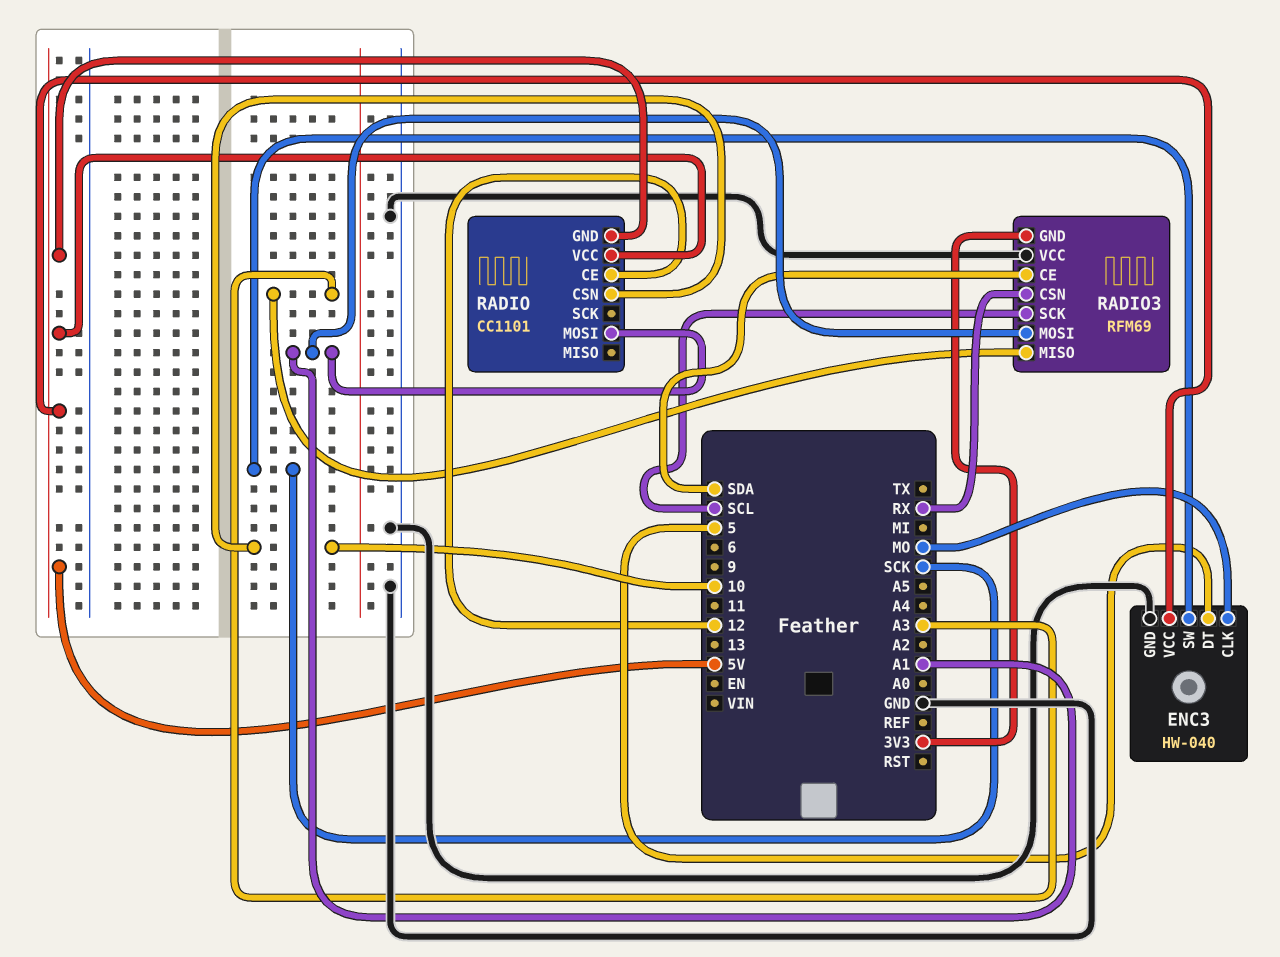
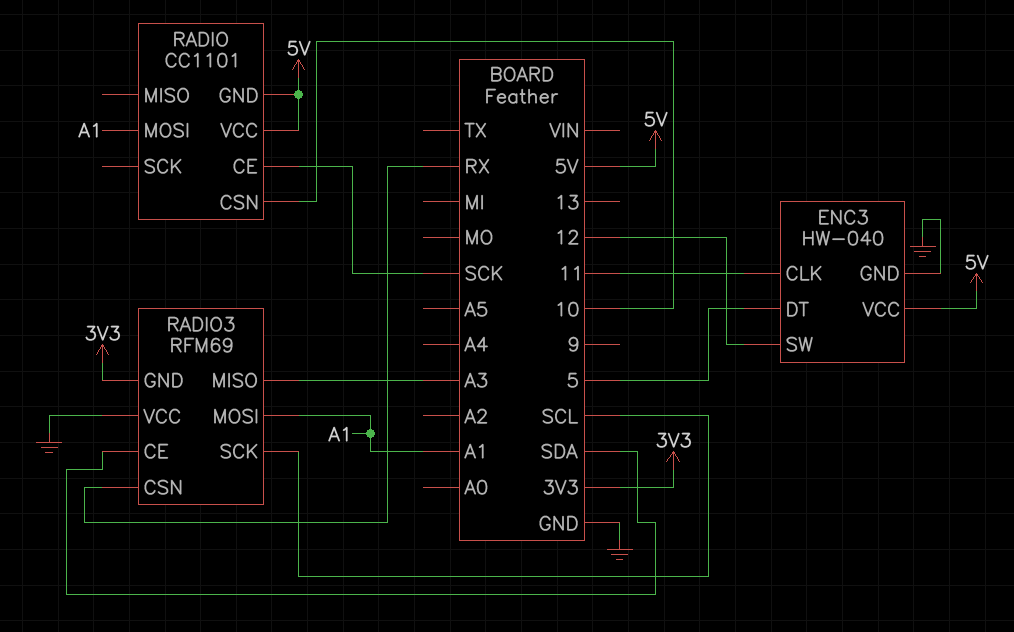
ENC3 pin CLK: MO -> 11
ENC3 pin SW: SCK -> 12
RADIO pin CE: 12 -> SCK

